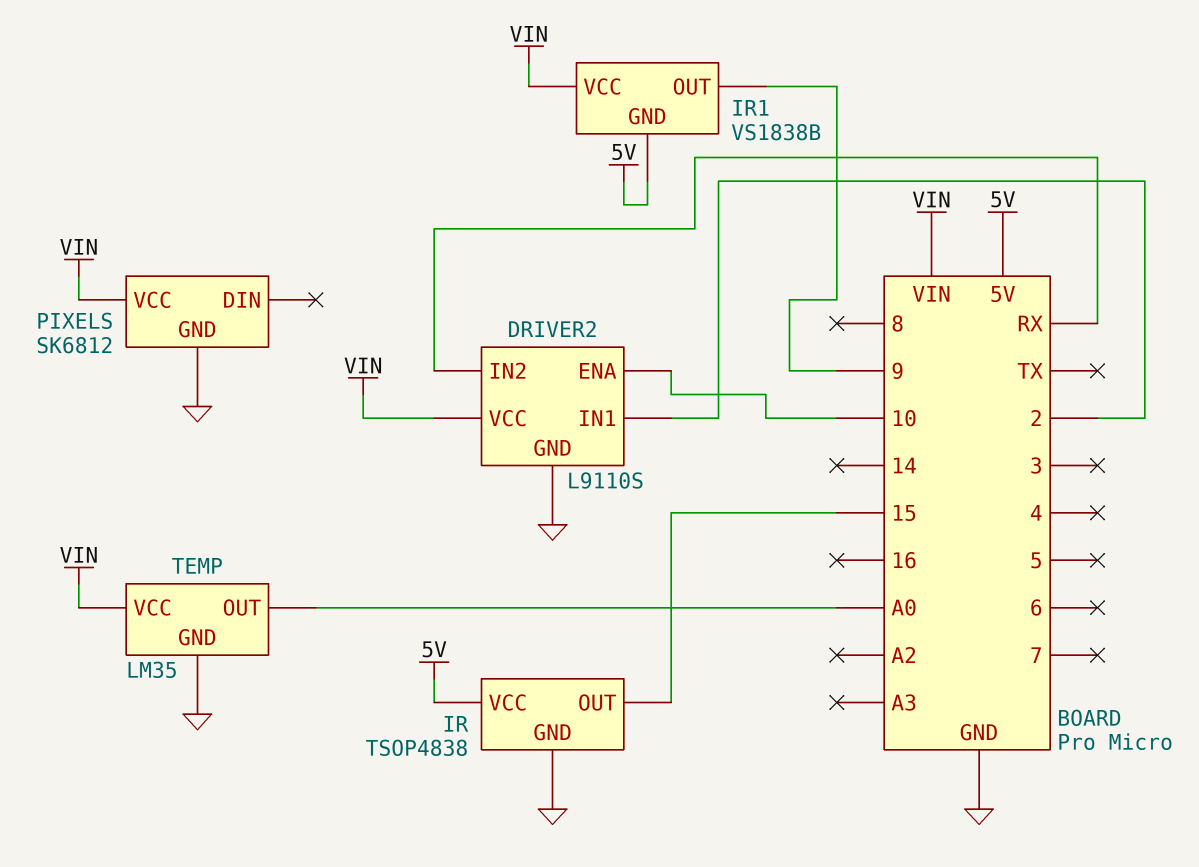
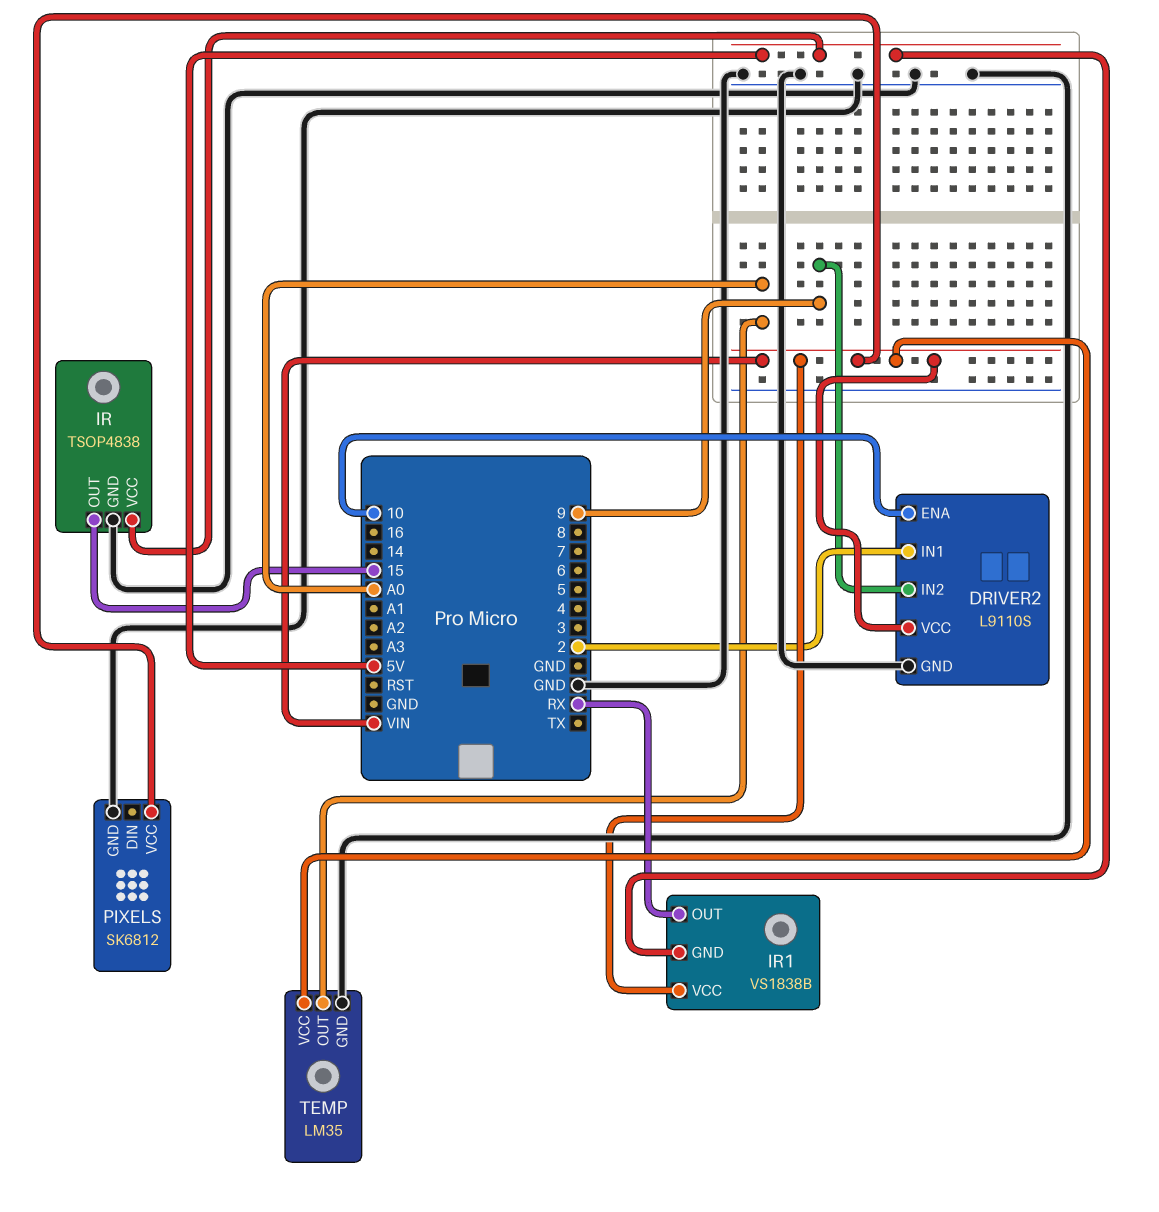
DRIVER2 pin IN2: RX -> 9
IR1 pin OUT: 9 -> RX

